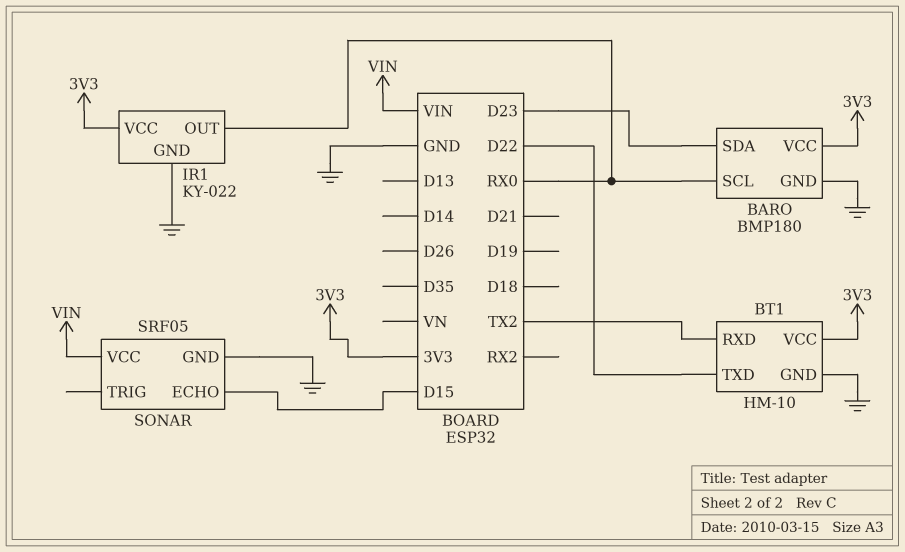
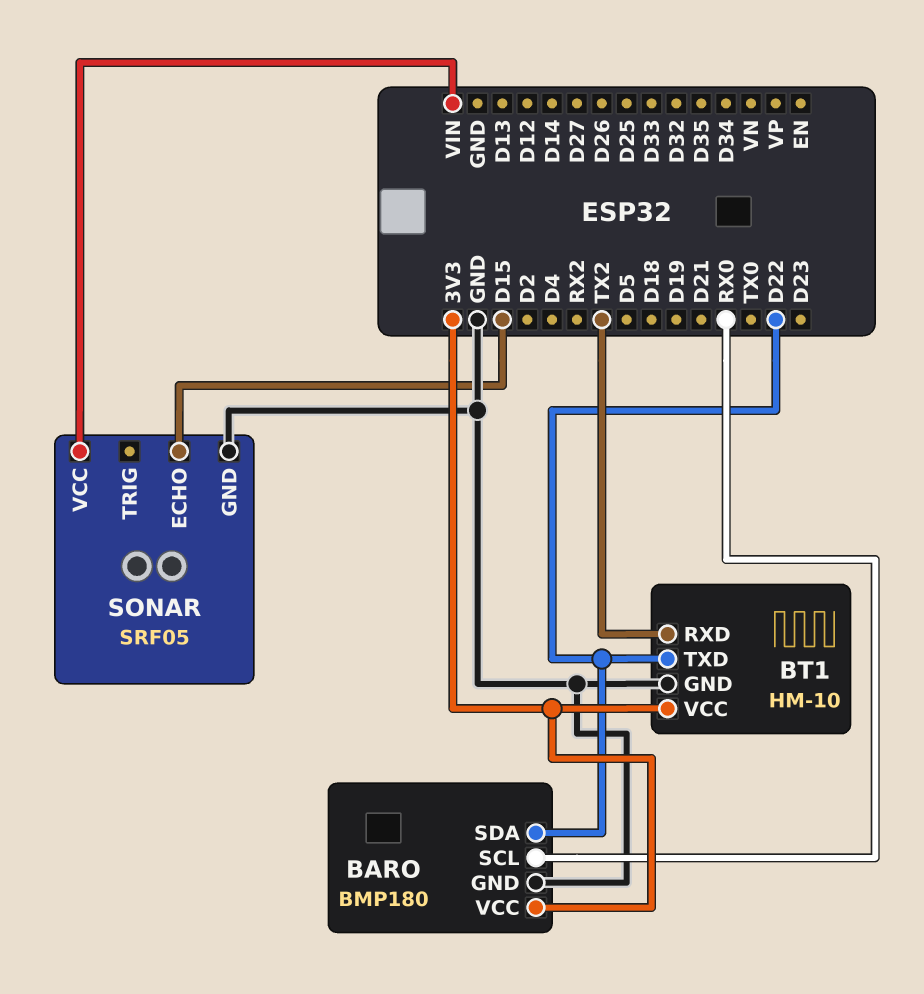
BARO pin SDA: D23 -> D22
IR1: KY-022 -> none
IR1 pin GND: GND -> none
IR1 pin OUT: RX0 -> none
IR1 pin VCC: 3V3 -> none

